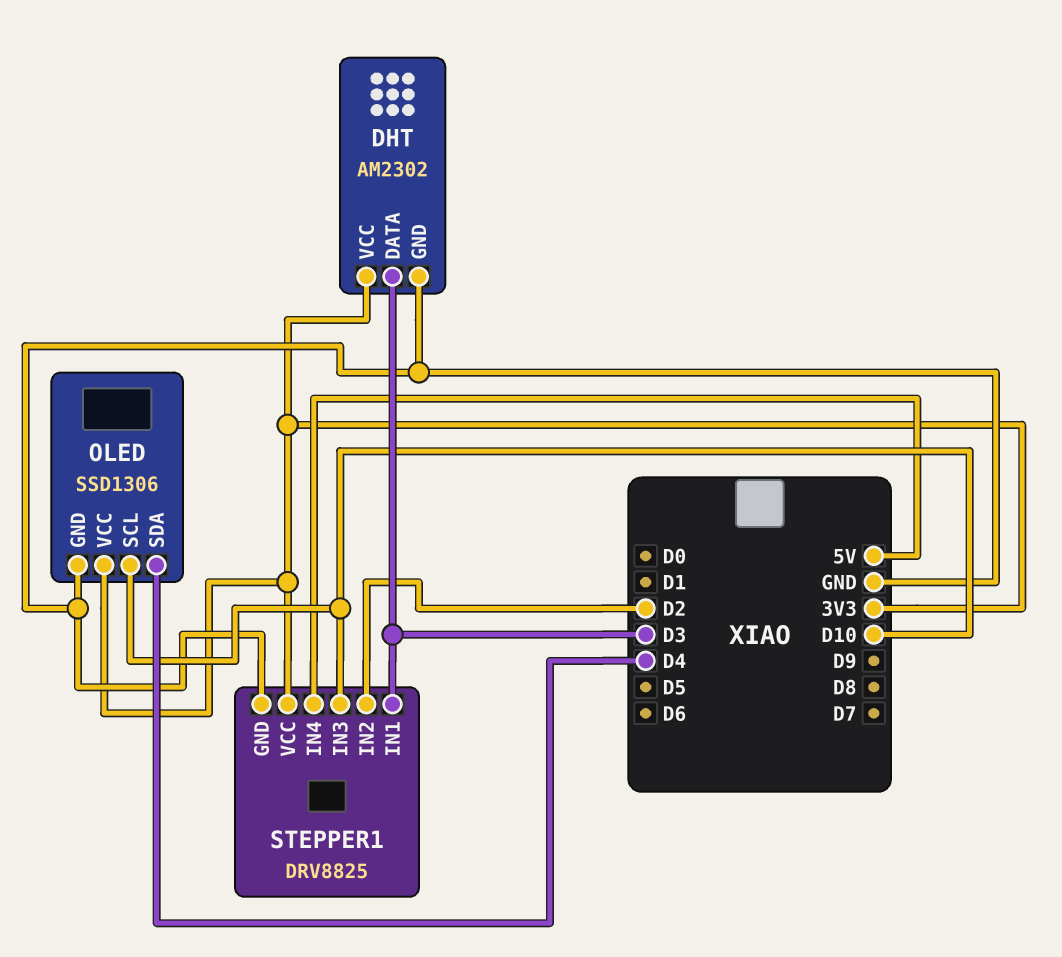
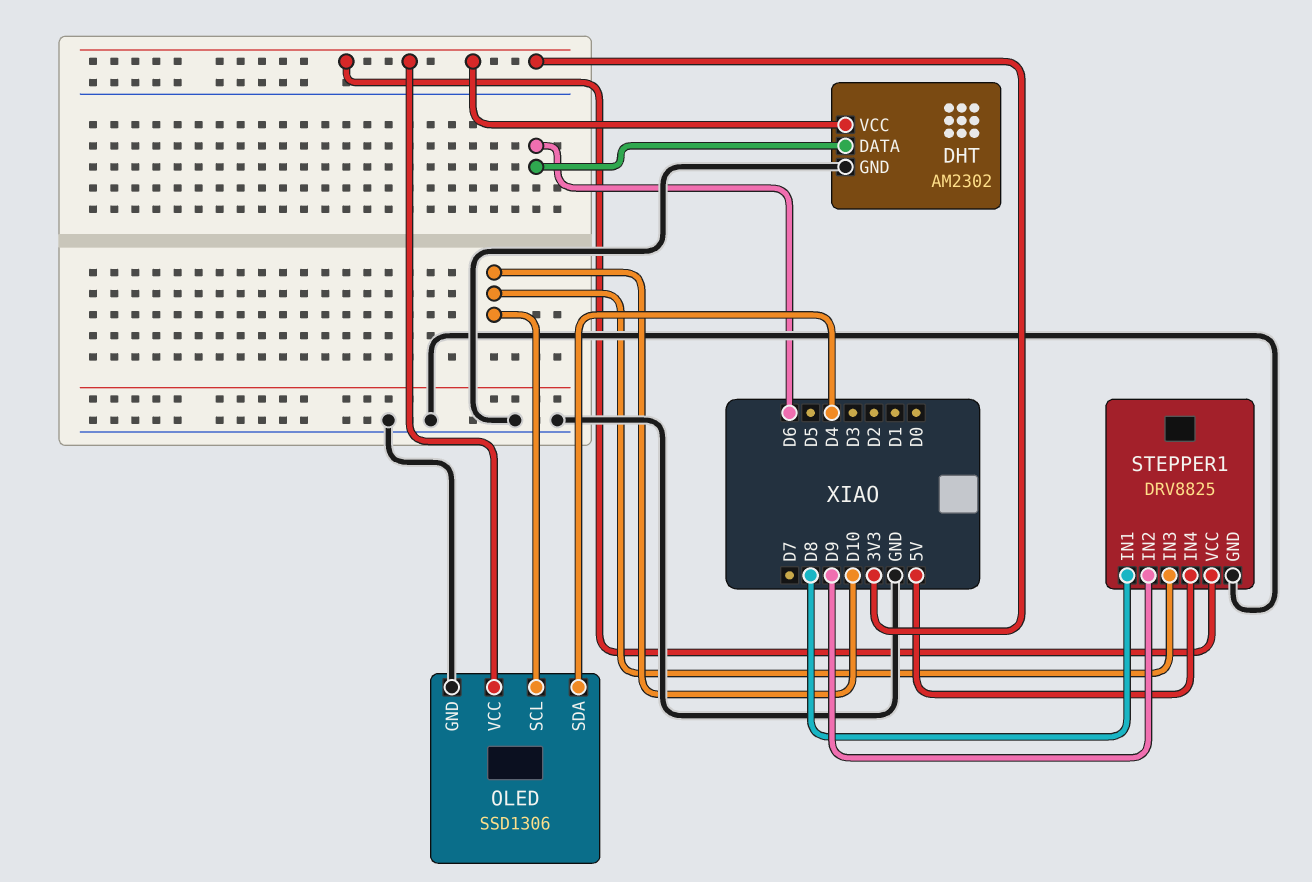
DHT pin DATA: D3 -> D6
STEPPER1 pin IN1: D3 -> D8
STEPPER1 pin IN2: D2 -> D9

